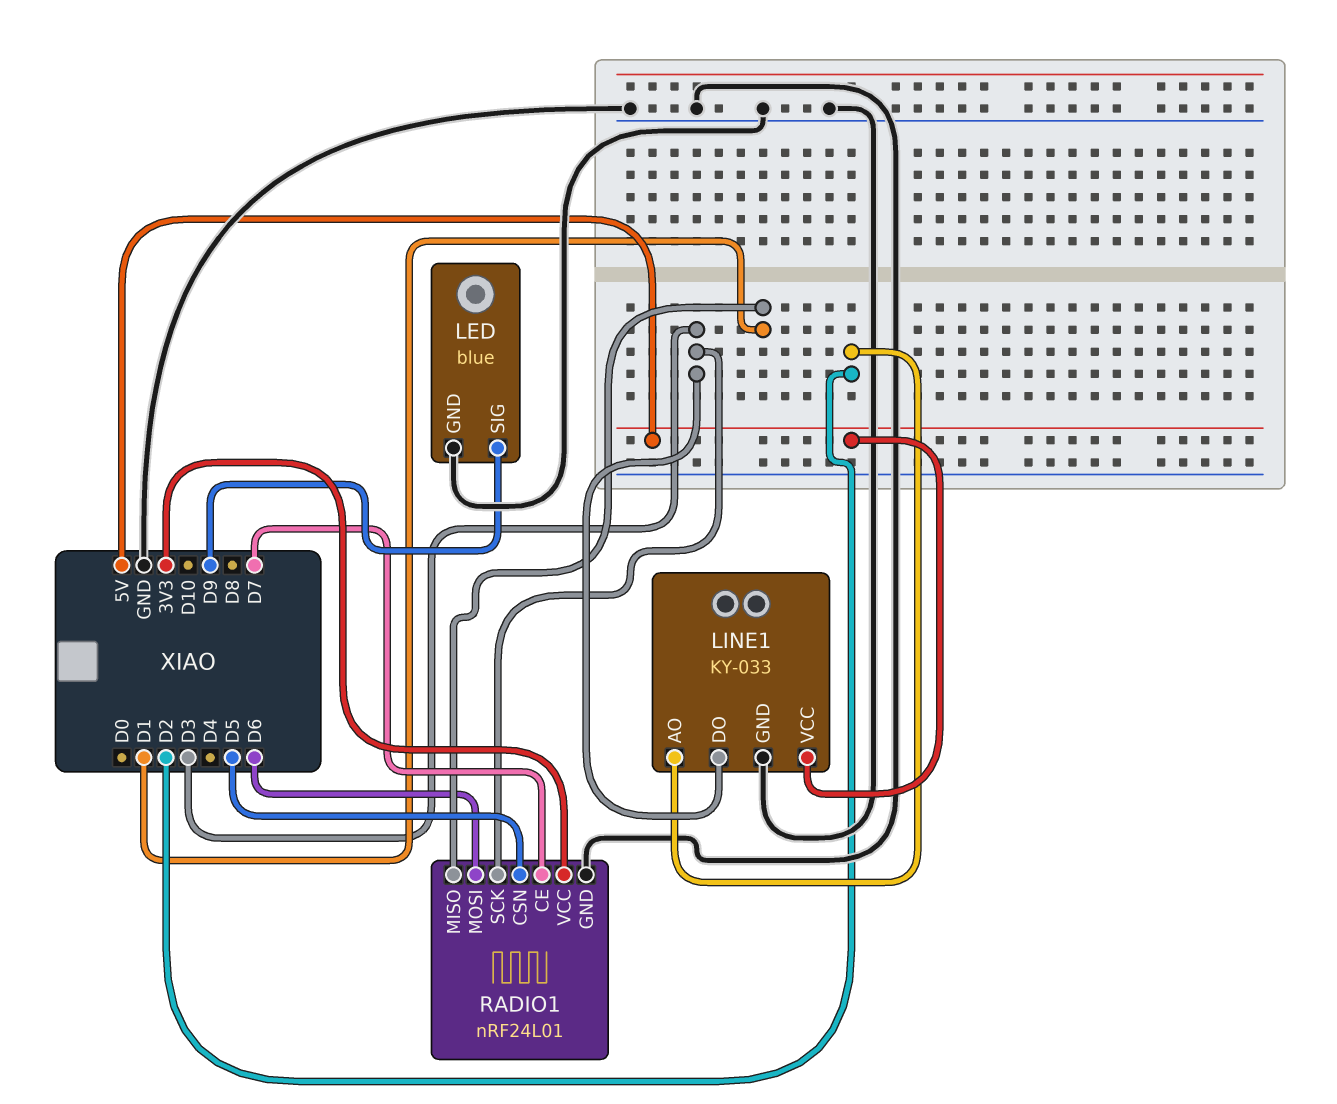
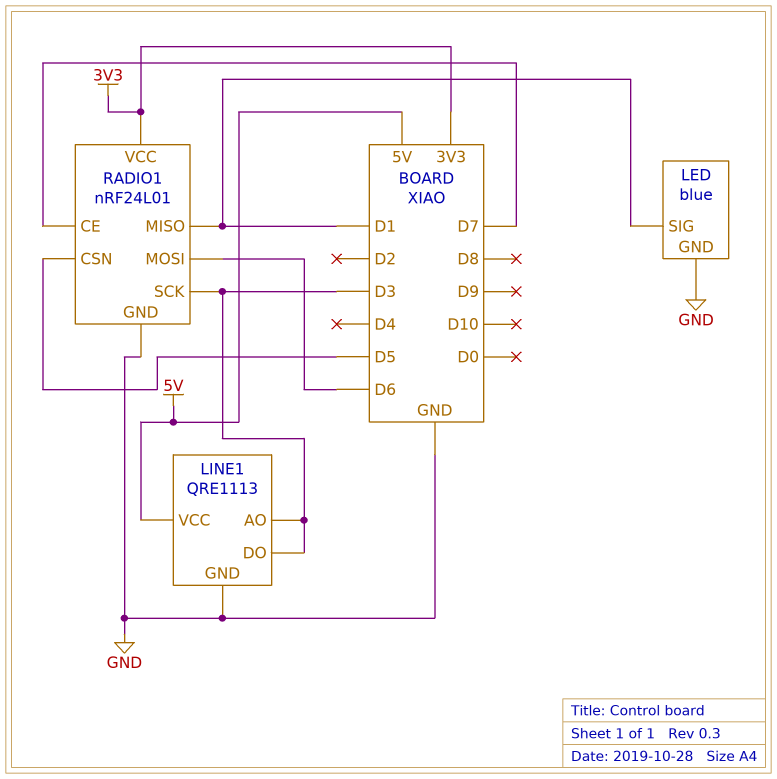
LED pin SIG: D9 -> D1
LINE1: KY-033 -> QRE1113
LINE1 pin AO: D2 -> D3

